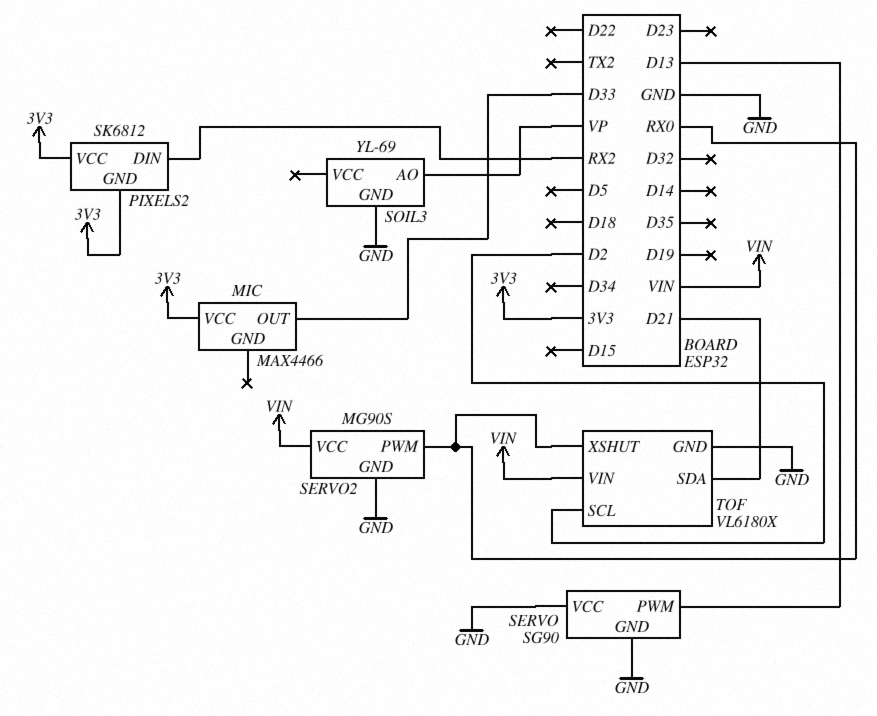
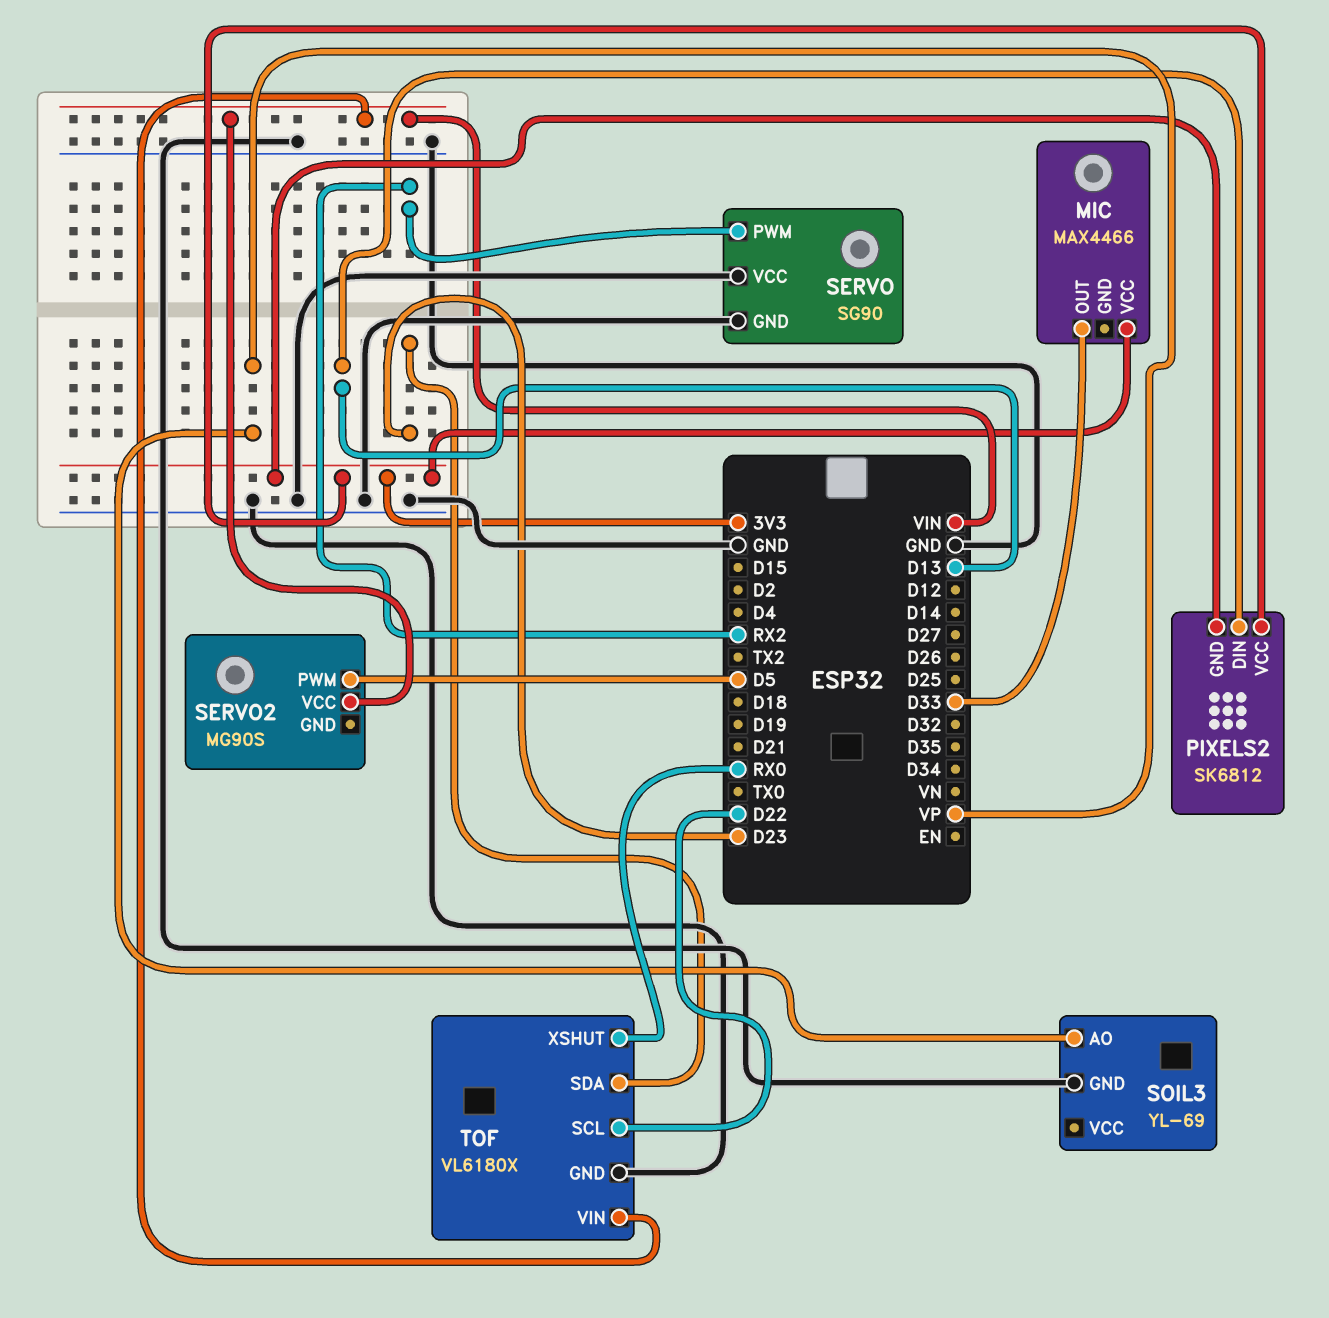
PIXELS2 pin DIN: RX2 -> D13
SERVO pin PWM: D13 -> RX2
SERVO2 pin GND: GND -> none
SERVO2 pin PWM: RX0 -> D5
TOF pin SCL: D2 -> D22
TOF pin SDA: D21 -> D23

